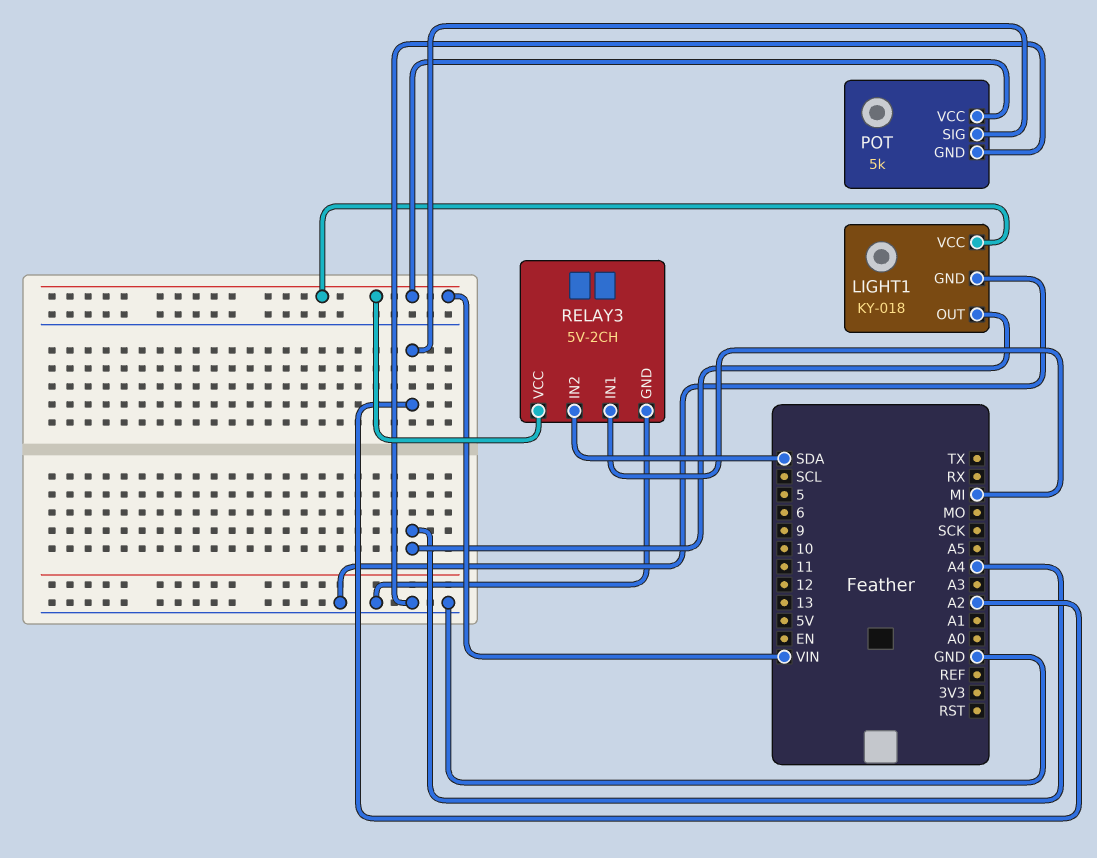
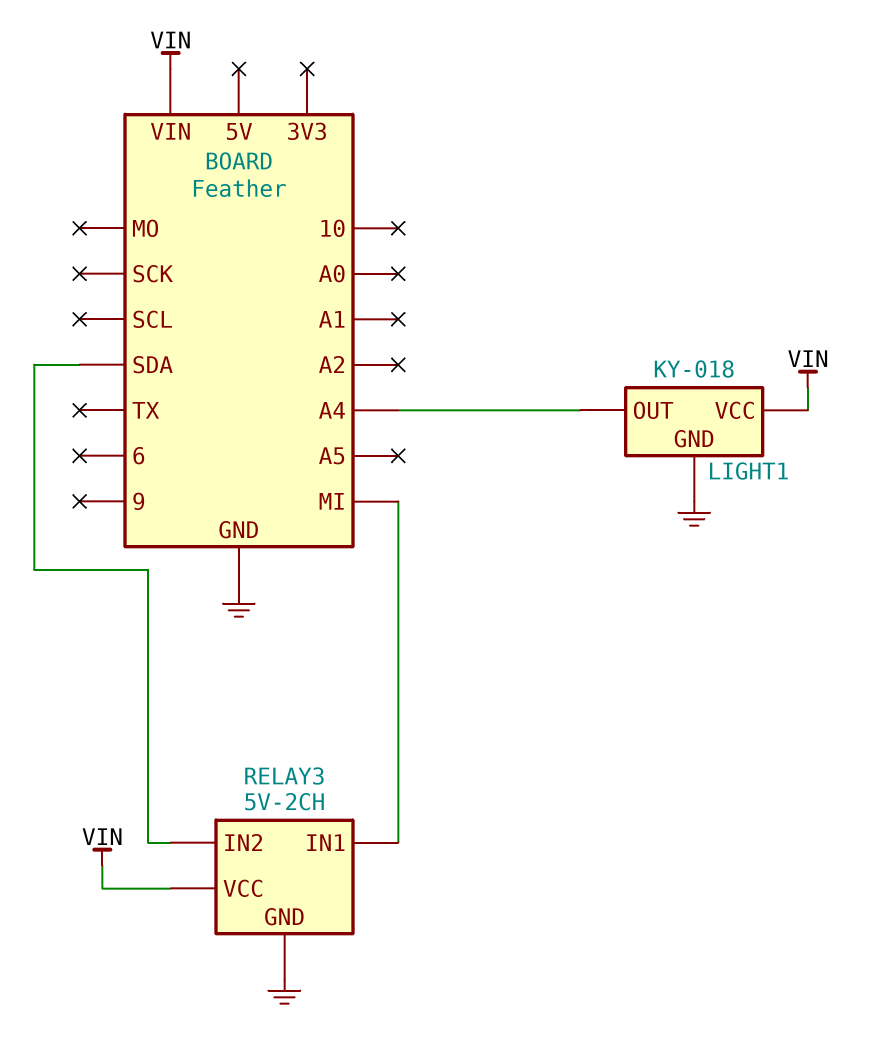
POT: 5k -> none
POT pin GND: GND -> none
POT pin SIG: A2 -> none
POT pin VCC: VIN -> none

